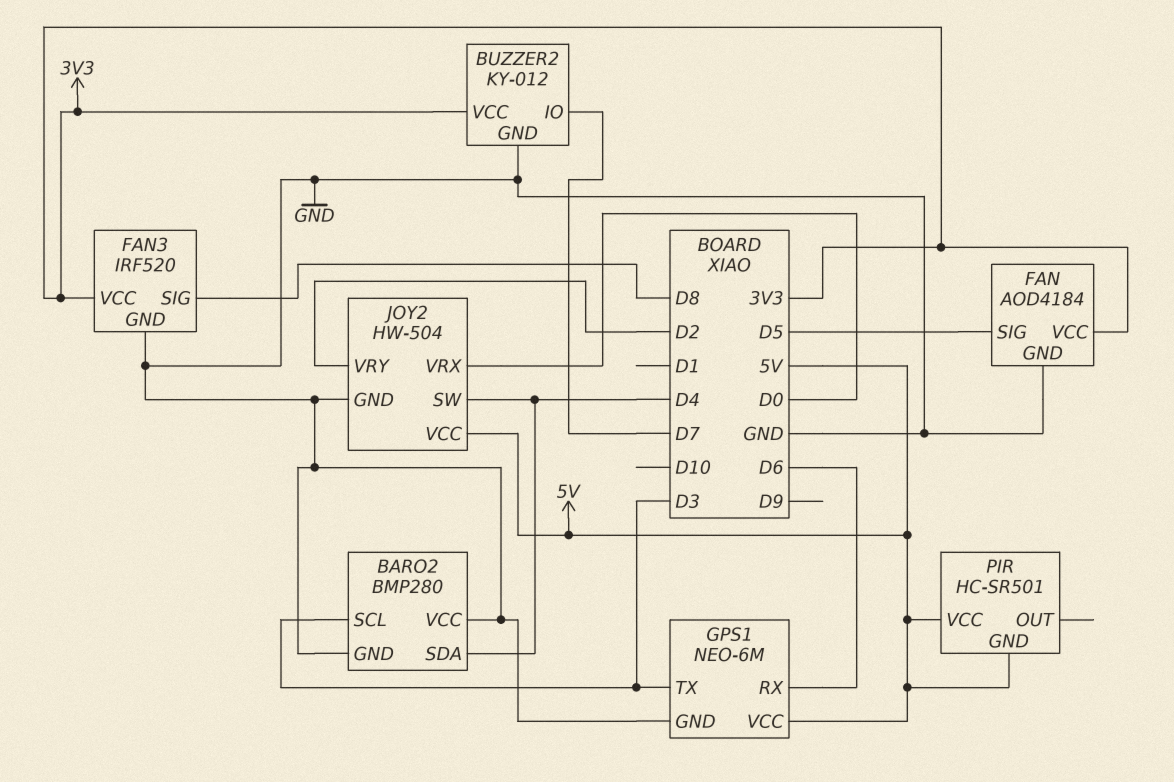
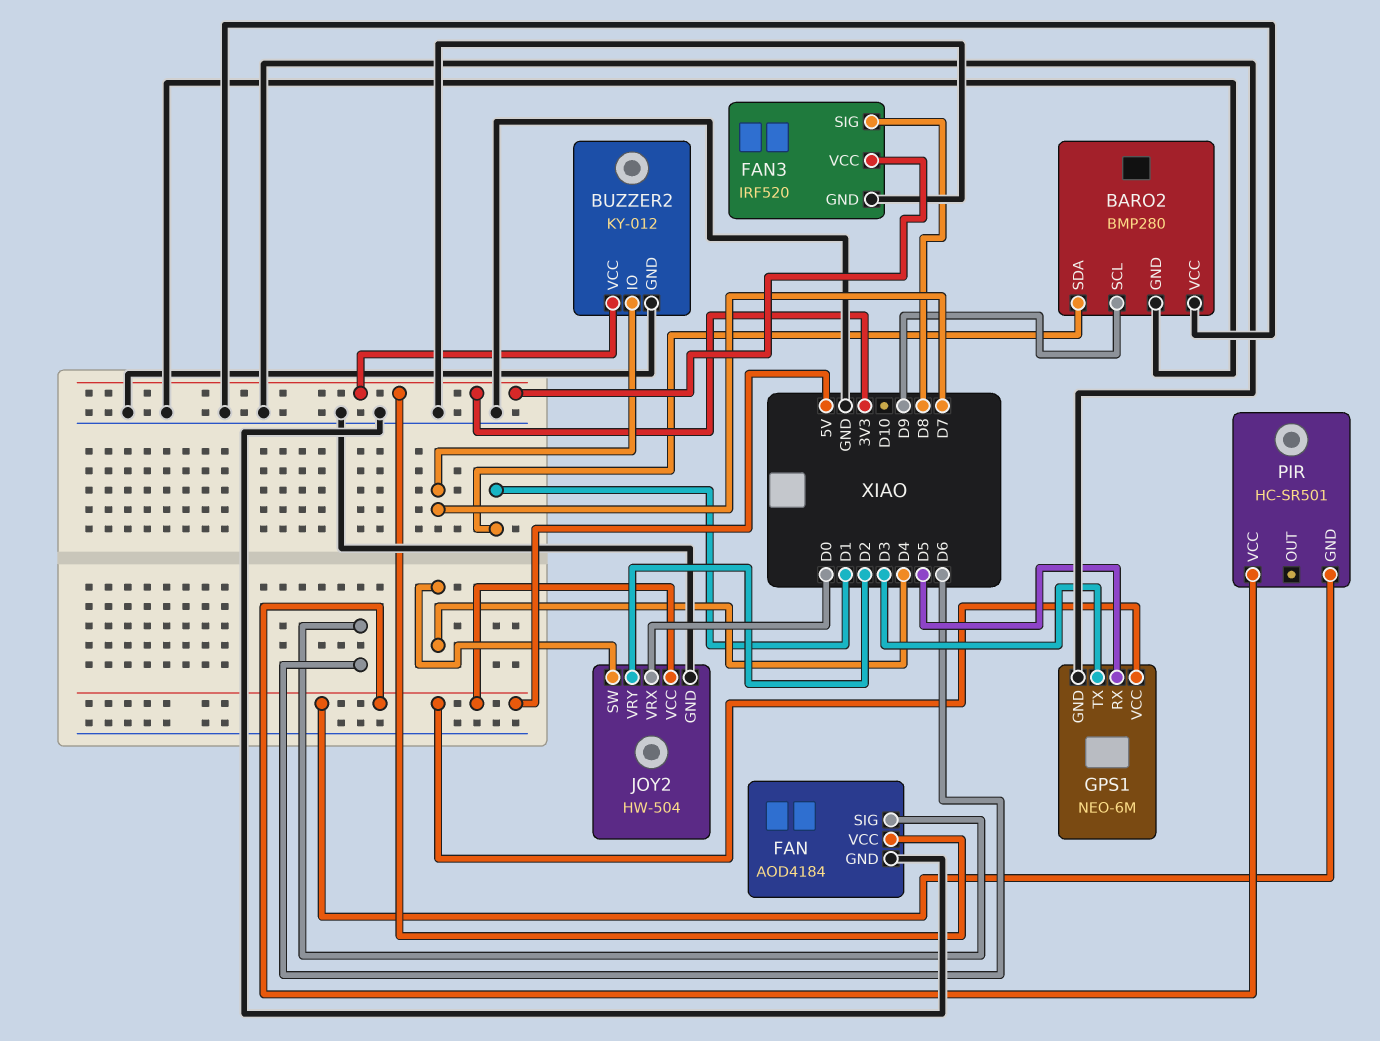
BARO2 pin SCL: D3 -> D9
BARO2 pin SDA: D4 -> D1
FAN pin SIG: D5 -> D6
GPS1 pin RX: D6 -> D5

